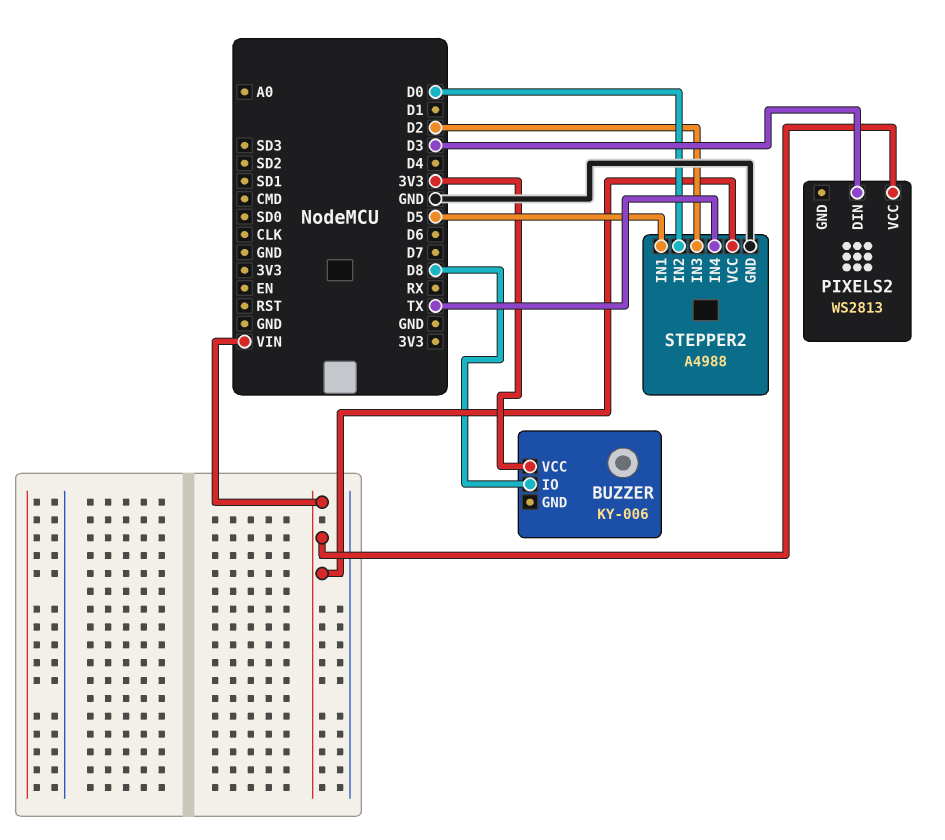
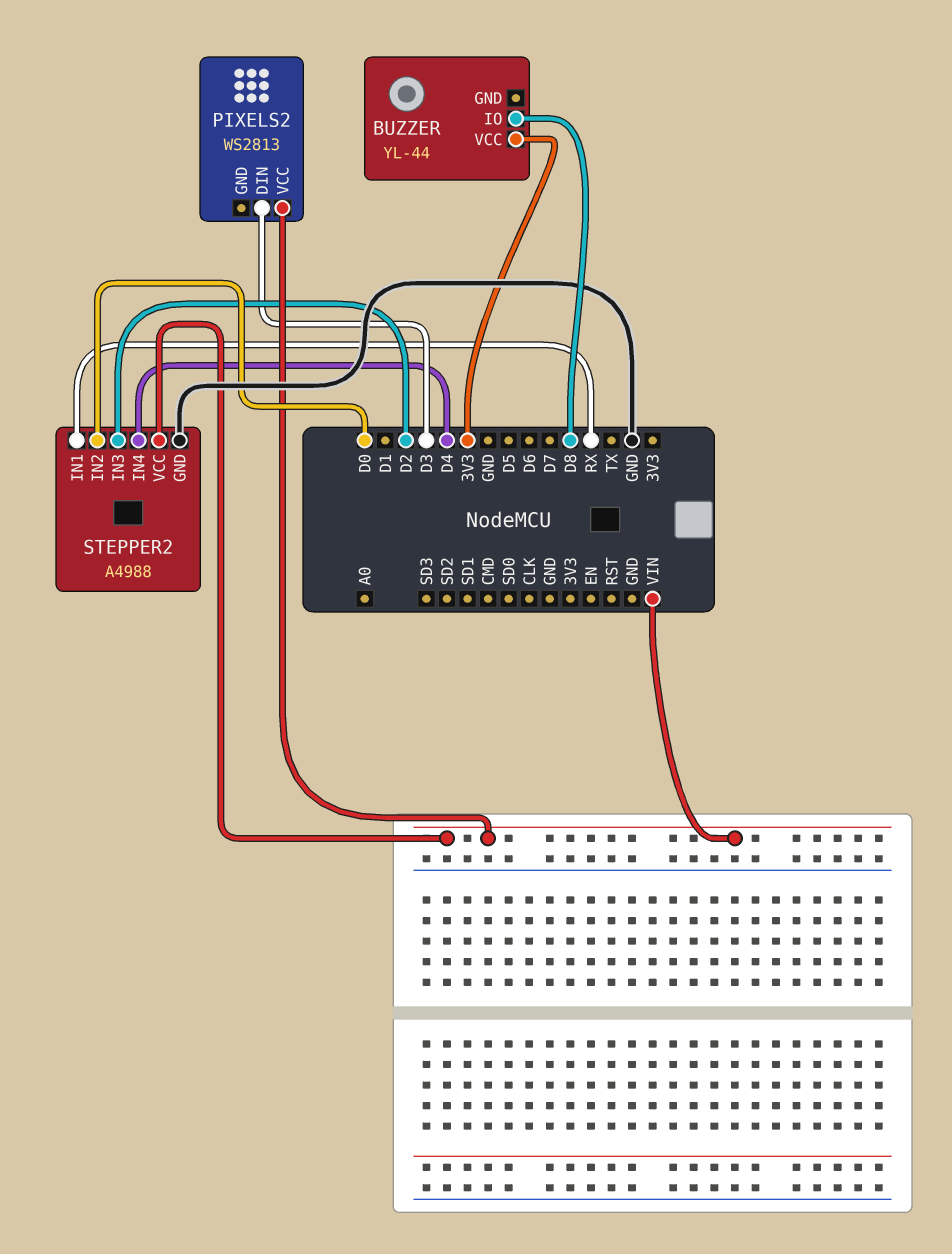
BUZZER: KY-006 -> YL-44
STEPPER2 pin IN1: D5 -> RX
STEPPER2 pin IN4: TX -> D4

